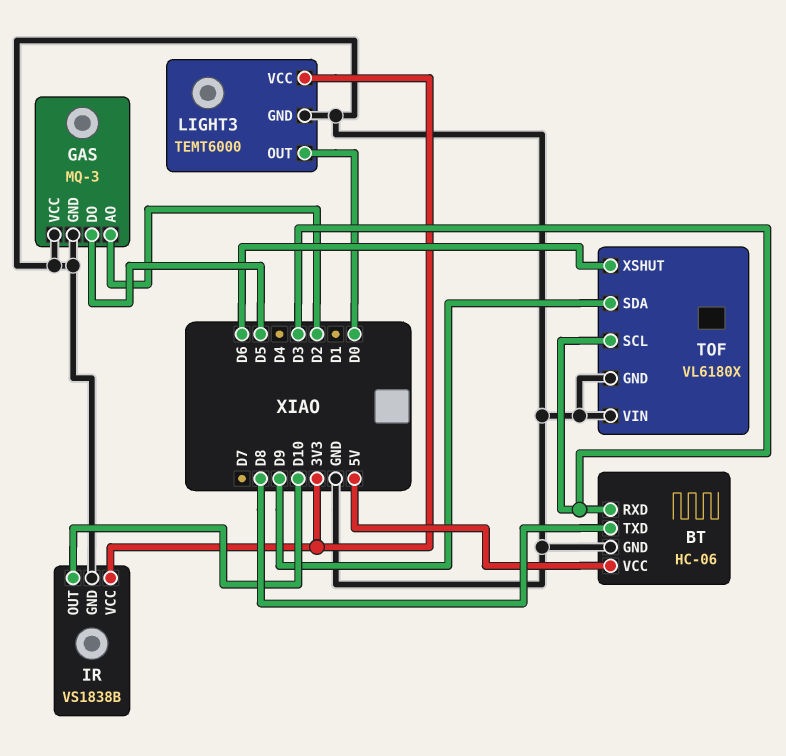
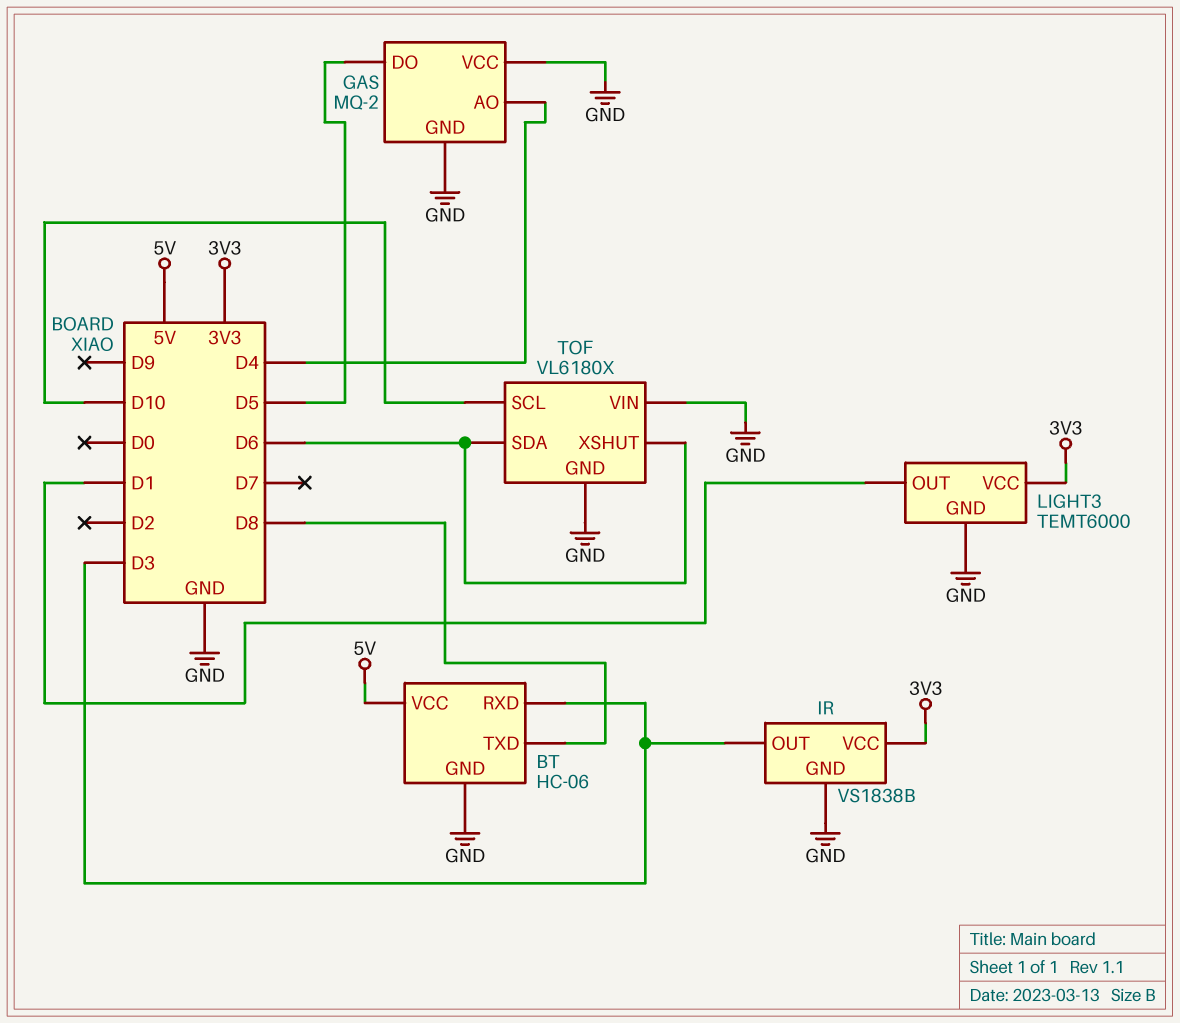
GAS: MQ-3 -> MQ-2
GAS pin AO: D2 -> D4
IR pin OUT: D10 -> D3
LIGHT3 pin OUT: D0 -> D1
TOF pin SCL: D3 -> D10
TOF pin SDA: D9 -> D6

